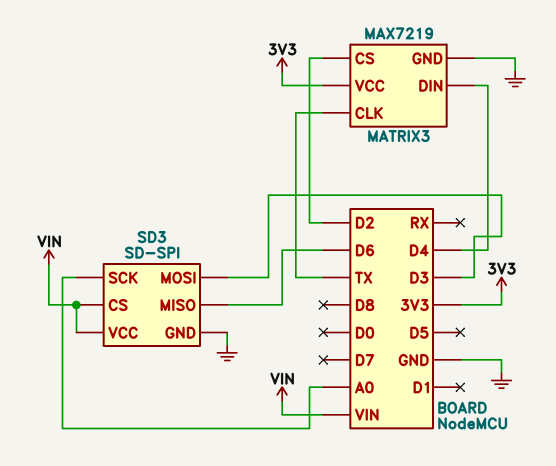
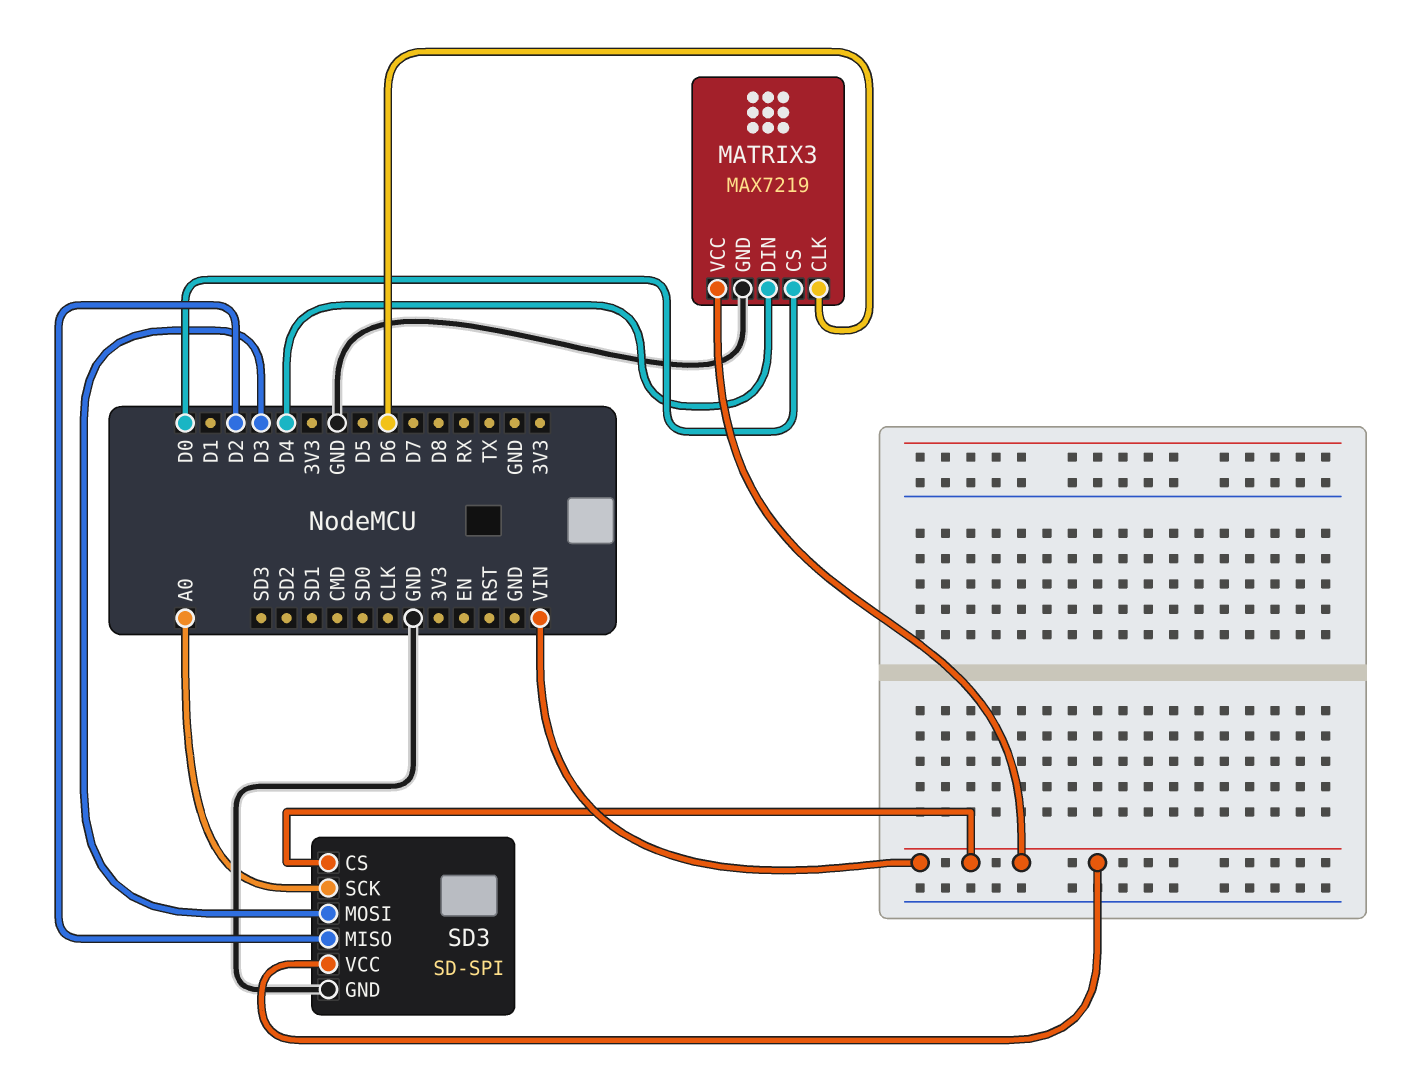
MATRIX3 pin CLK: TX -> D6
MATRIX3 pin CS: D2 -> D0
MATRIX3 pin VCC: 3V3 -> VIN
SD3 pin MISO: D6 -> D2

